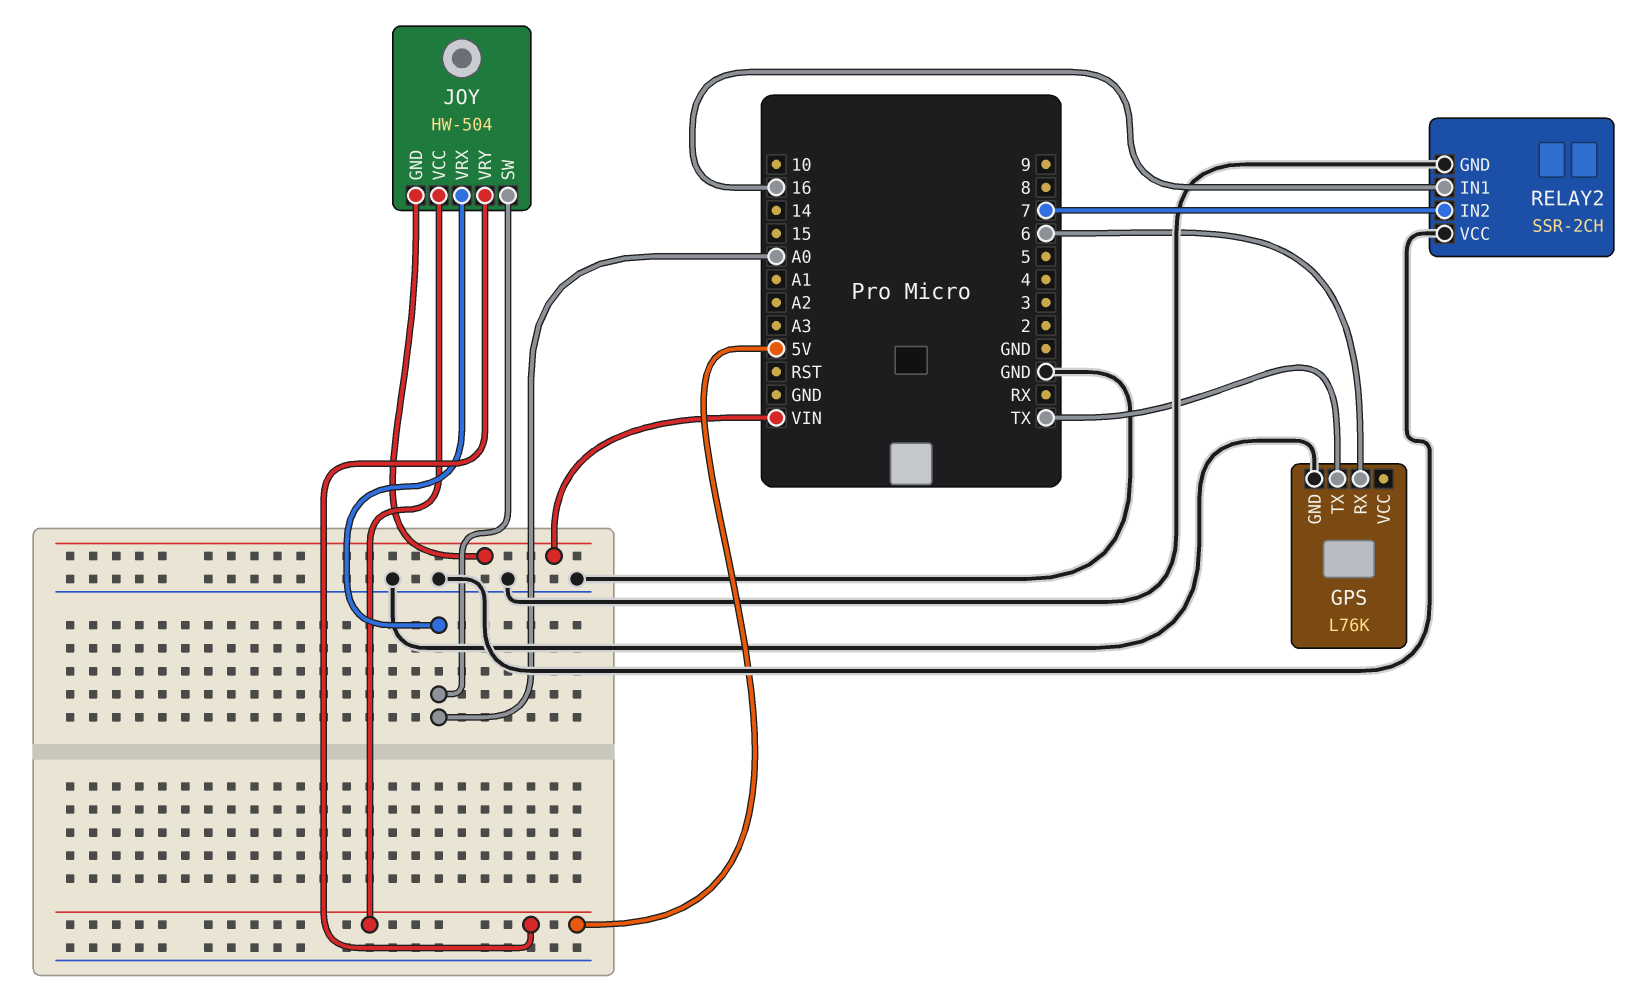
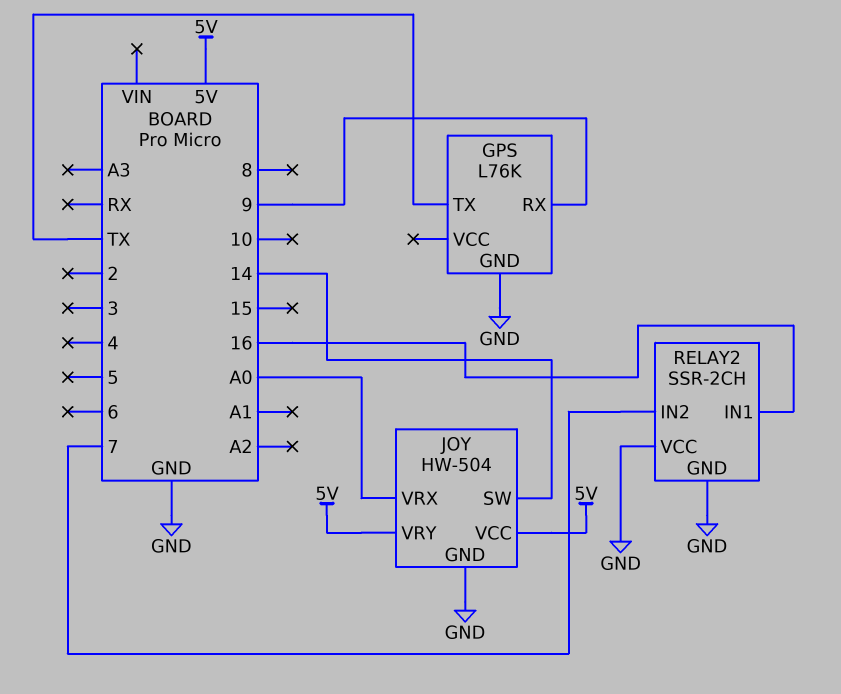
GPS pin RX: 6 -> 9
JOY pin GND: VIN -> GND
JOY pin SW: A0 -> 14

